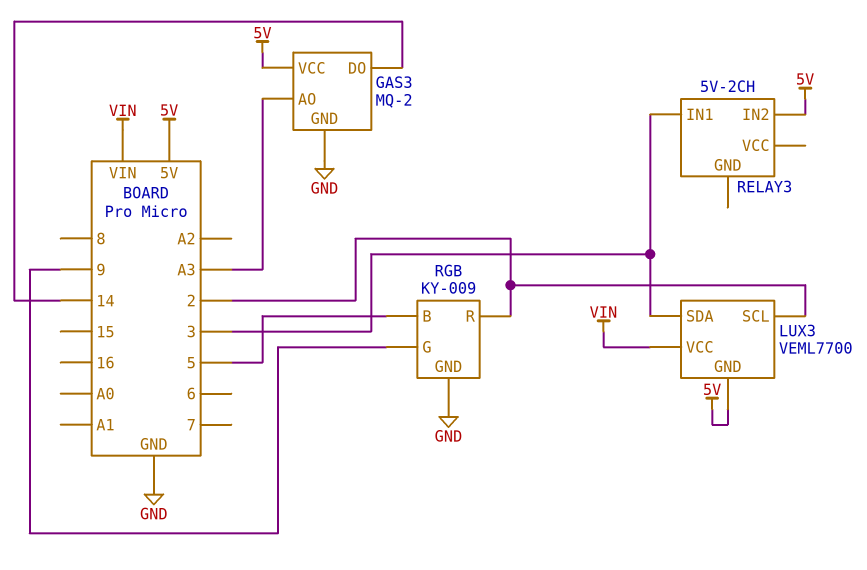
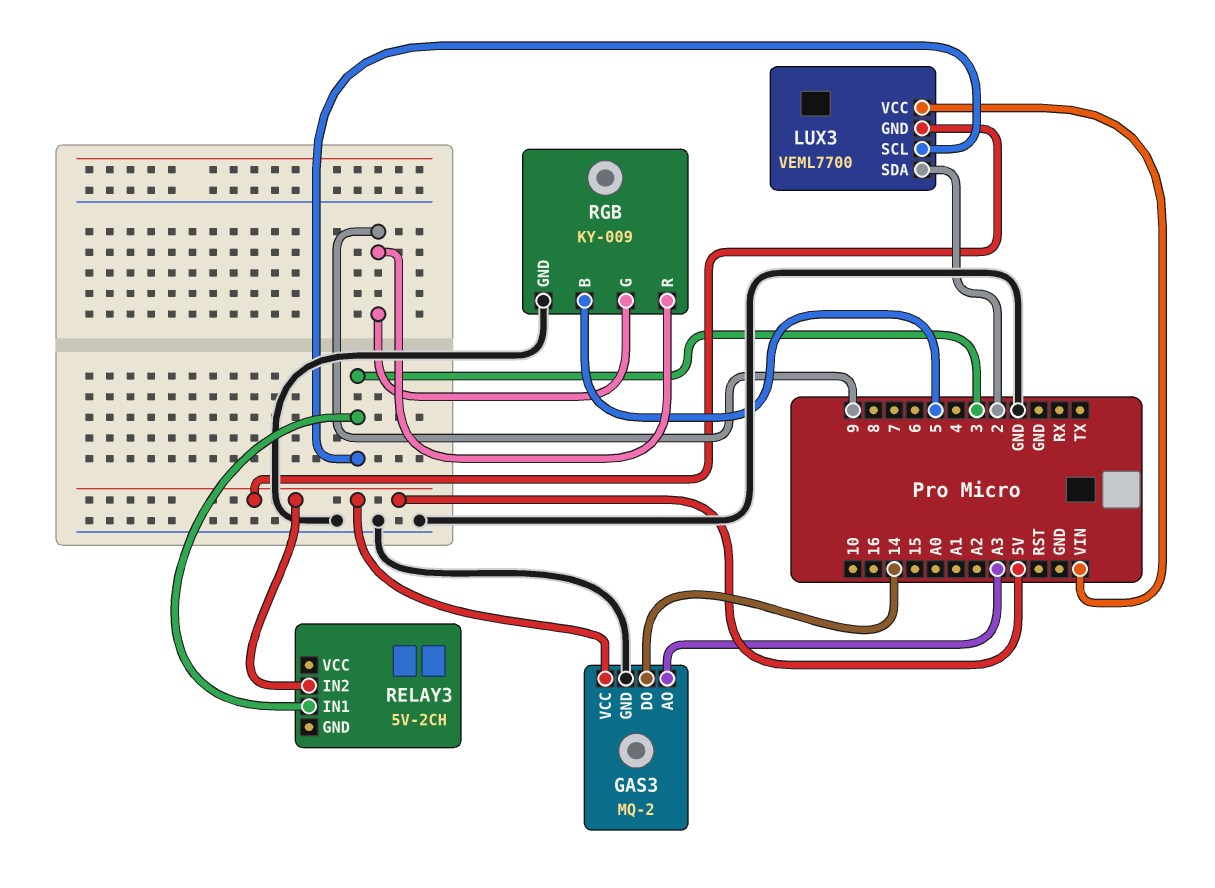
LUX3 pin SCL: 2 -> 3
LUX3 pin SDA: 3 -> 2
RGB pin R: 2 -> 9

